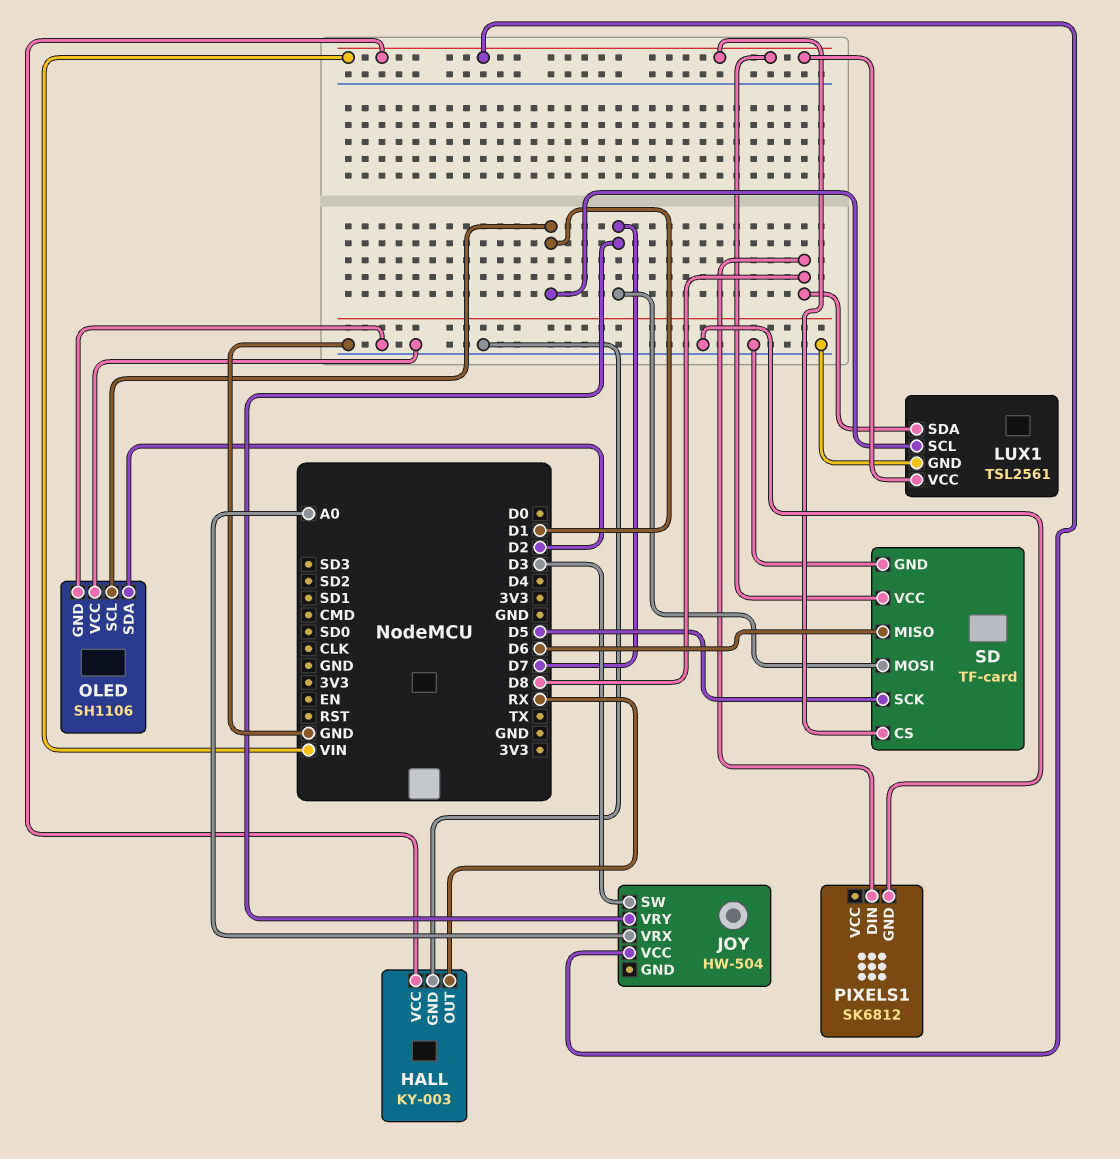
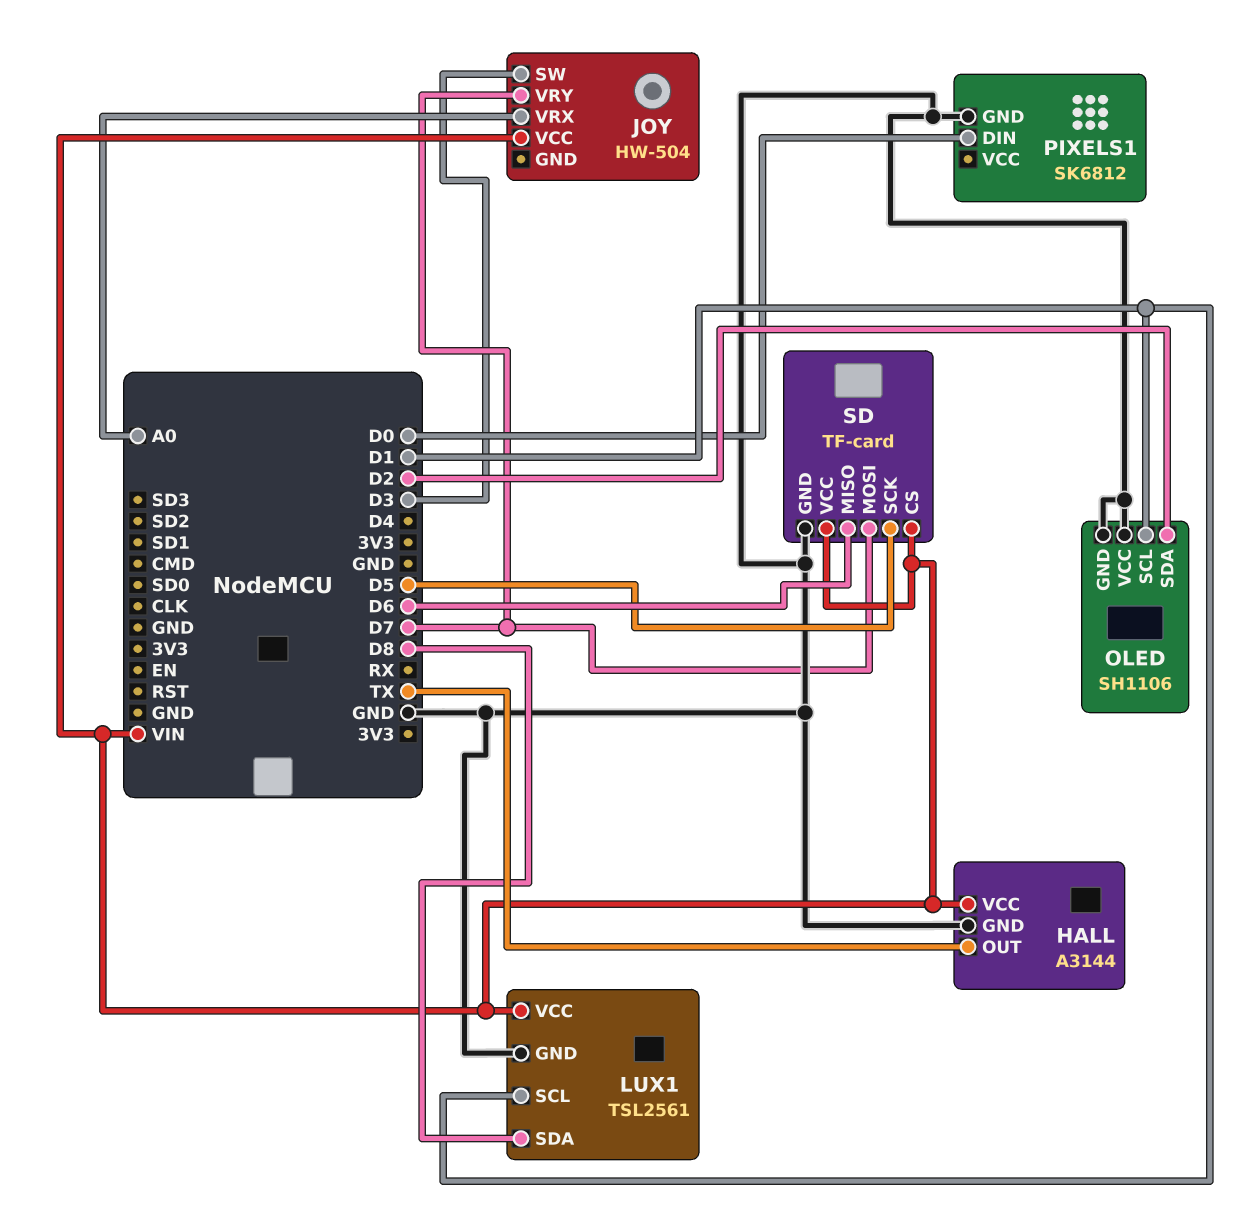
HALL: KY-003 -> A3144
HALL pin OUT: RX -> TX
PIXELS1 pin DIN: D8 -> D0

